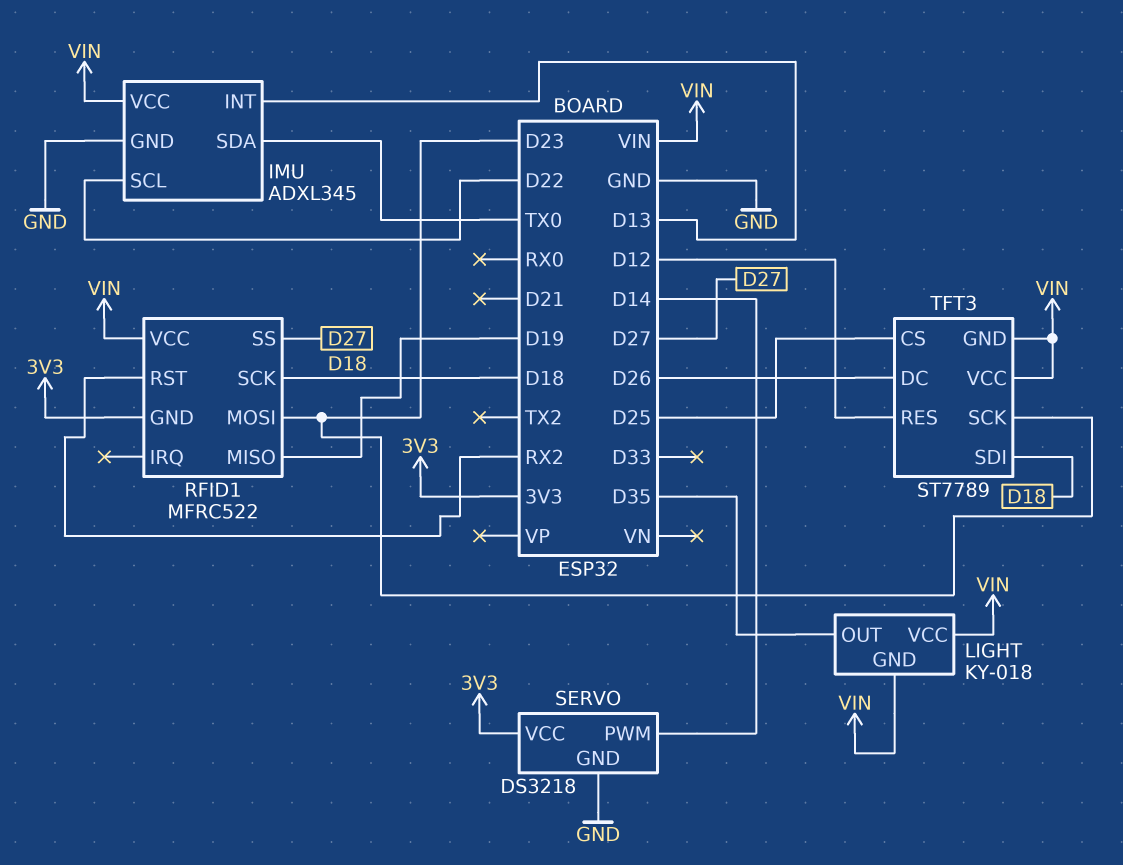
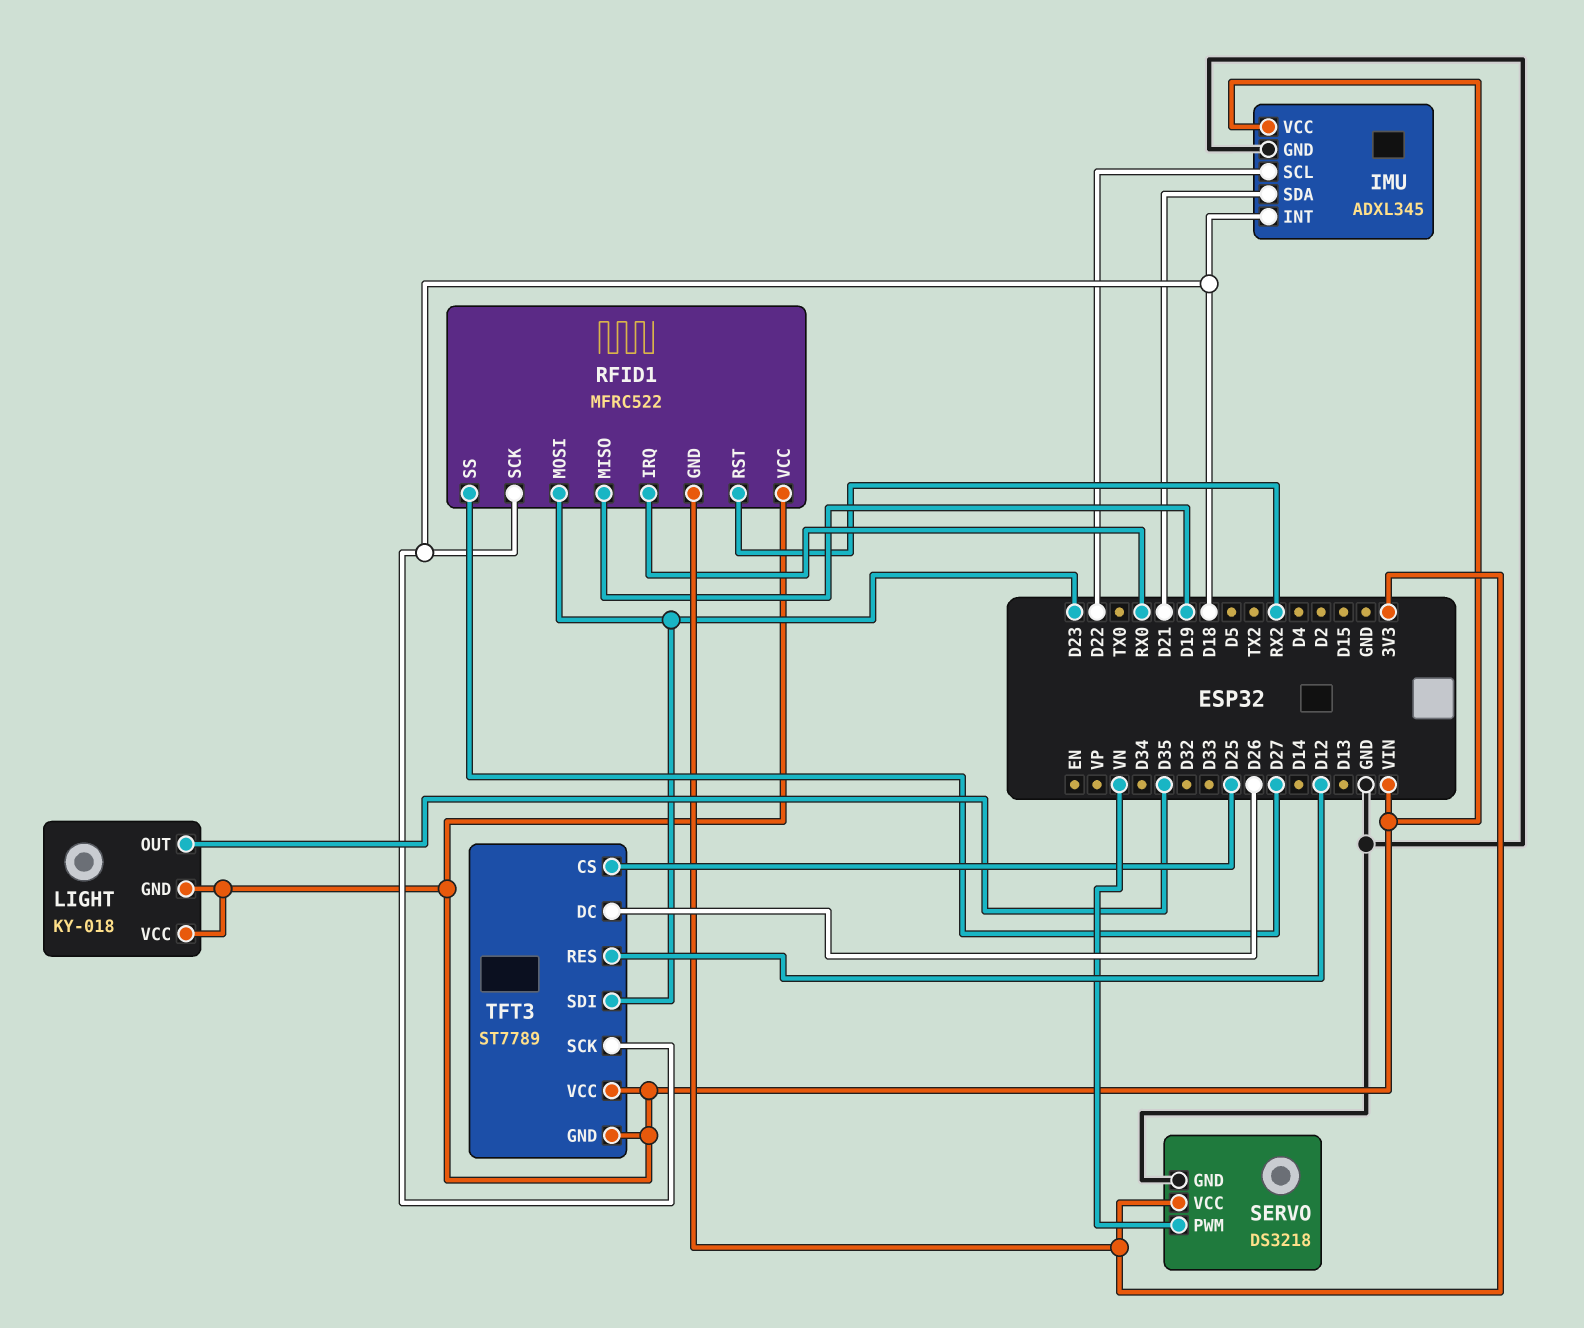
IMU pin INT: D13 -> D18
IMU pin SDA: TX0 -> D21
RFID1 pin IRQ: none -> RX0
SERVO pin PWM: D14 -> VN
TFT3 pin SCK: D23 -> D18
TFT3 pin SDI: D18 -> D23

